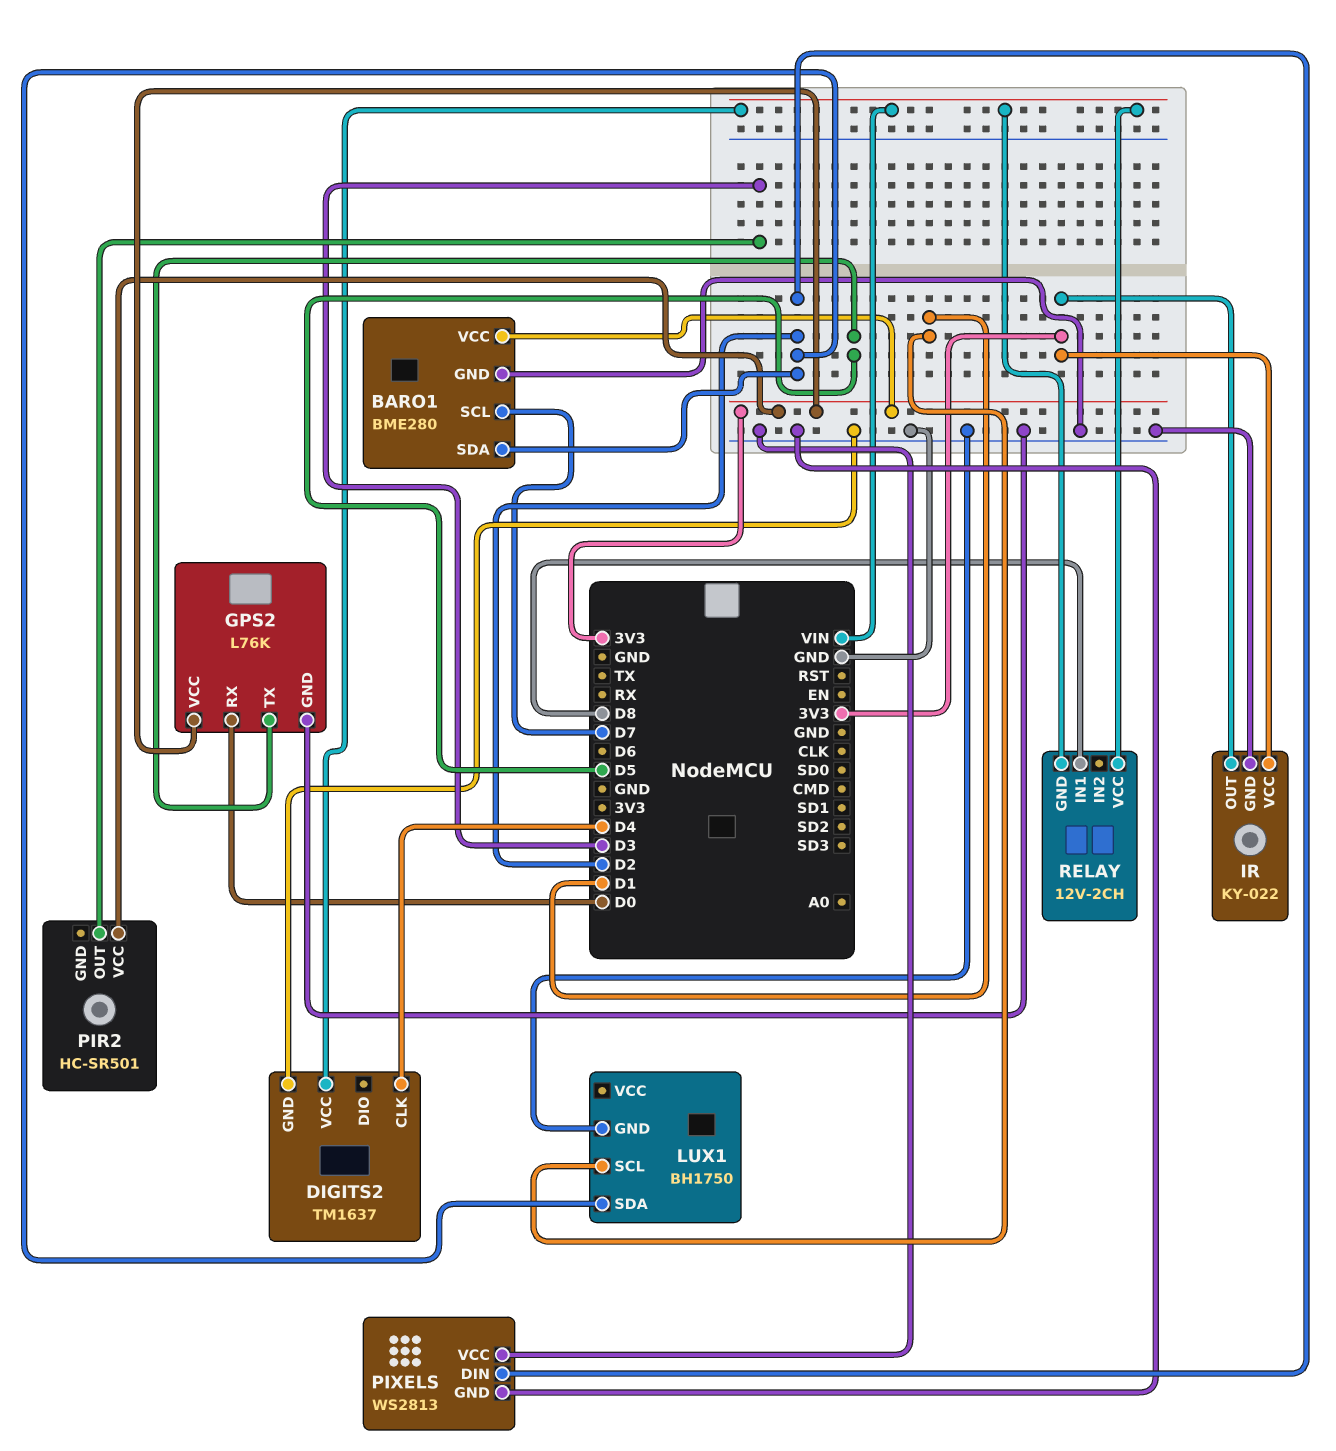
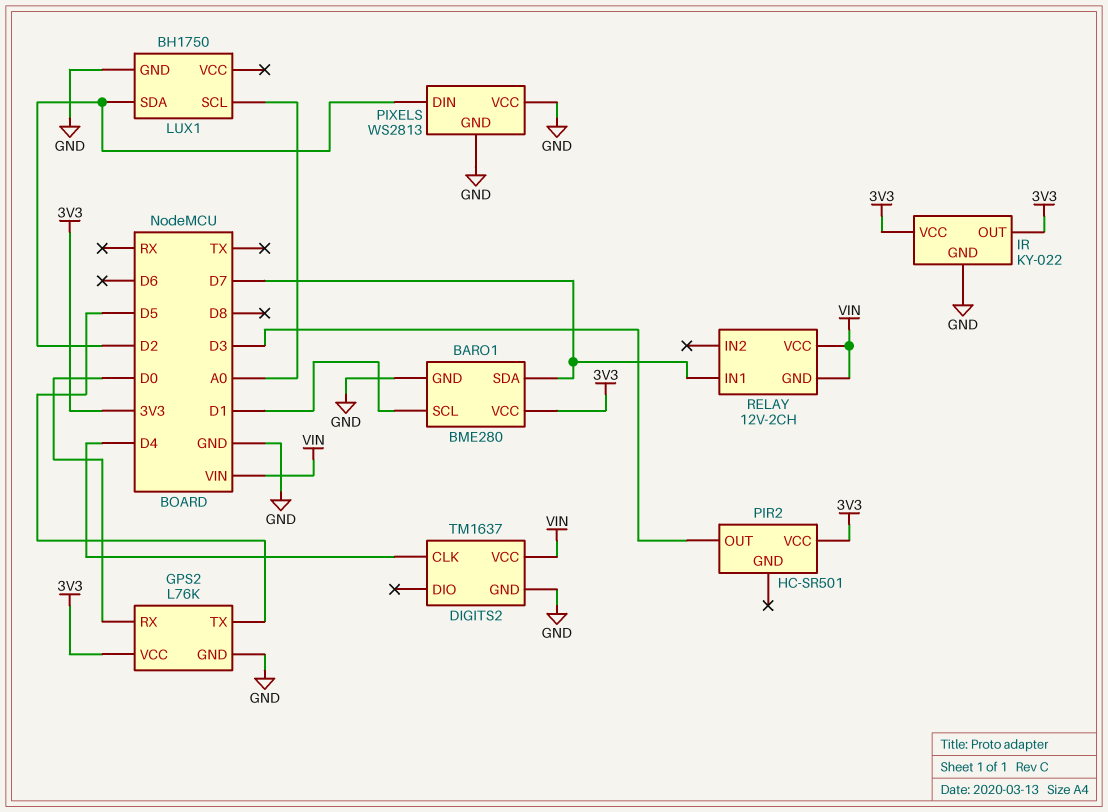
BARO1 pin SCL: D7 -> D1
BARO1 pin SDA: D2 -> D7
LUX1 pin SCL: D1 -> A0
RELAY pin IN1: D8 -> D7

